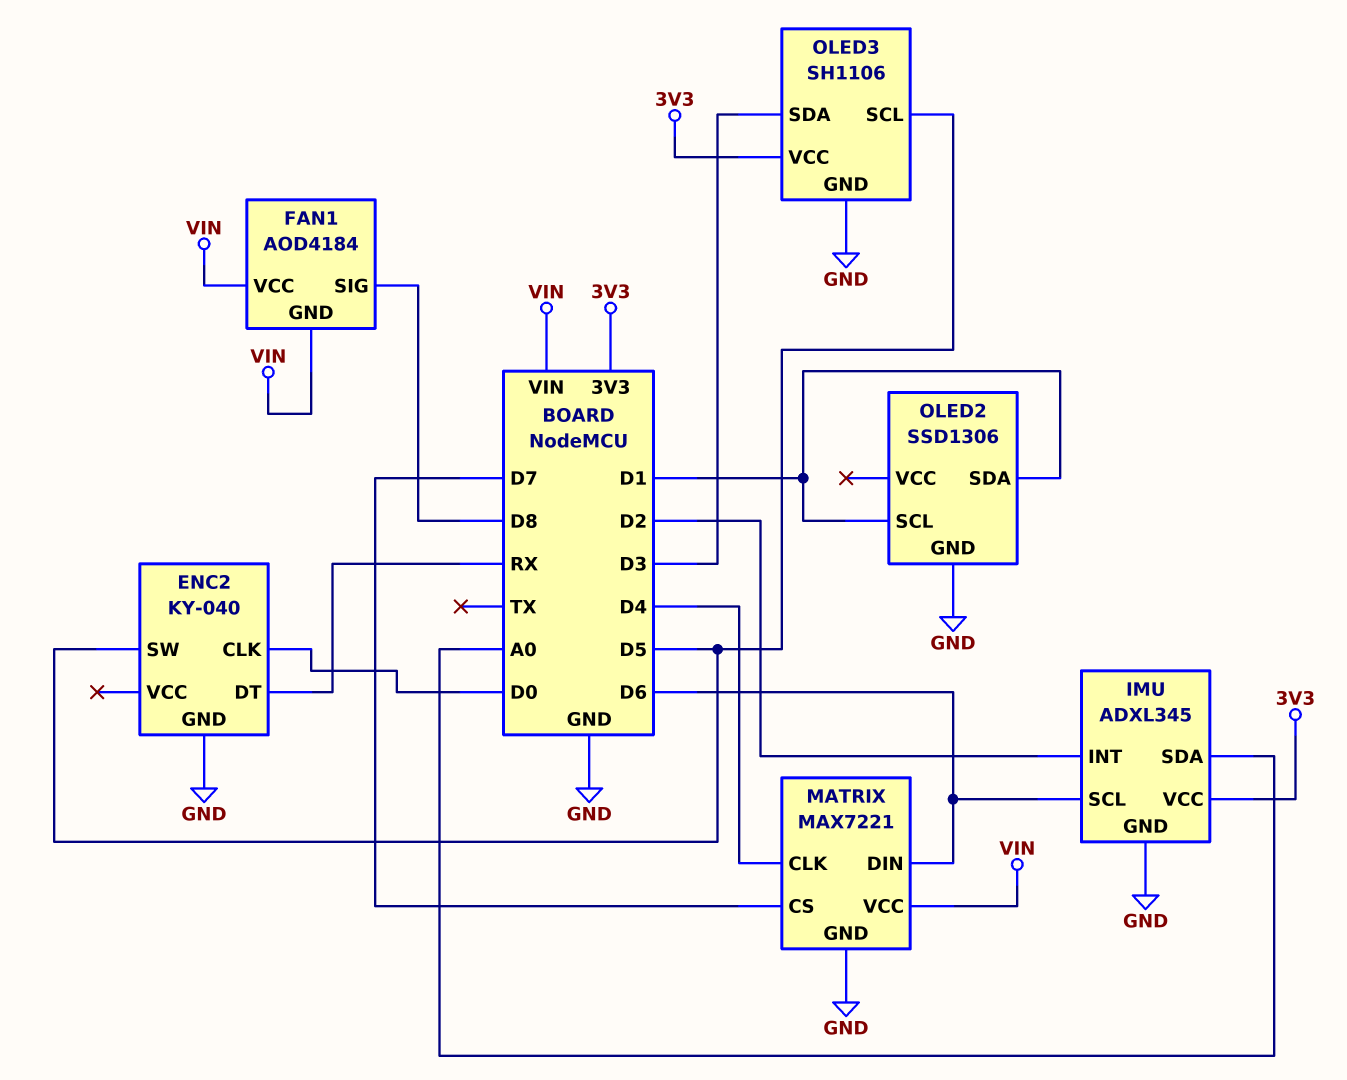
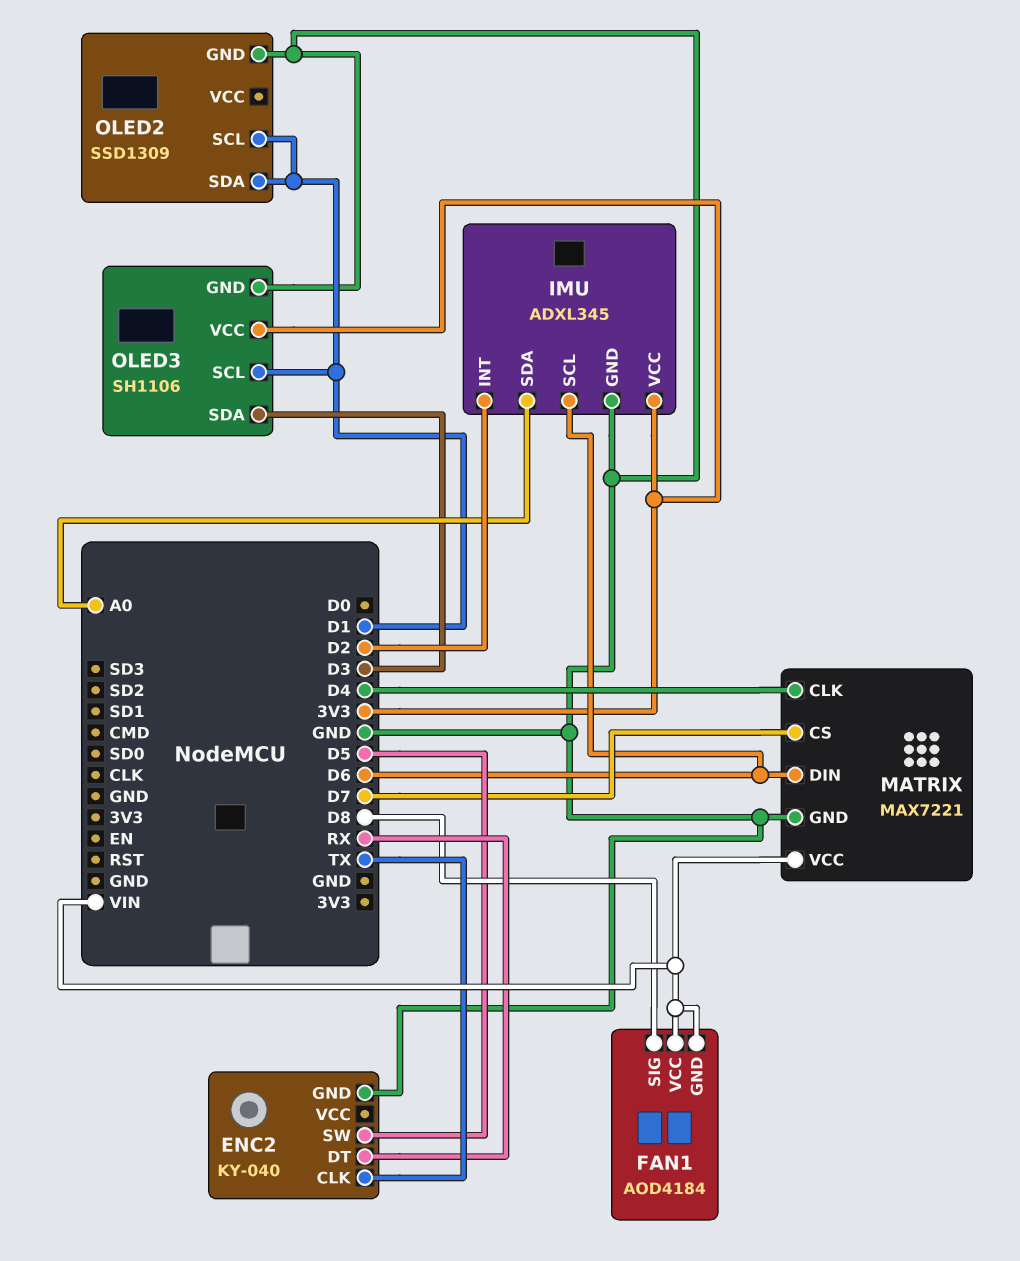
ENC2 pin CLK: D0 -> TX
OLED2: SSD1306 -> SSD1309
OLED3 pin SCL: D5 -> D1

